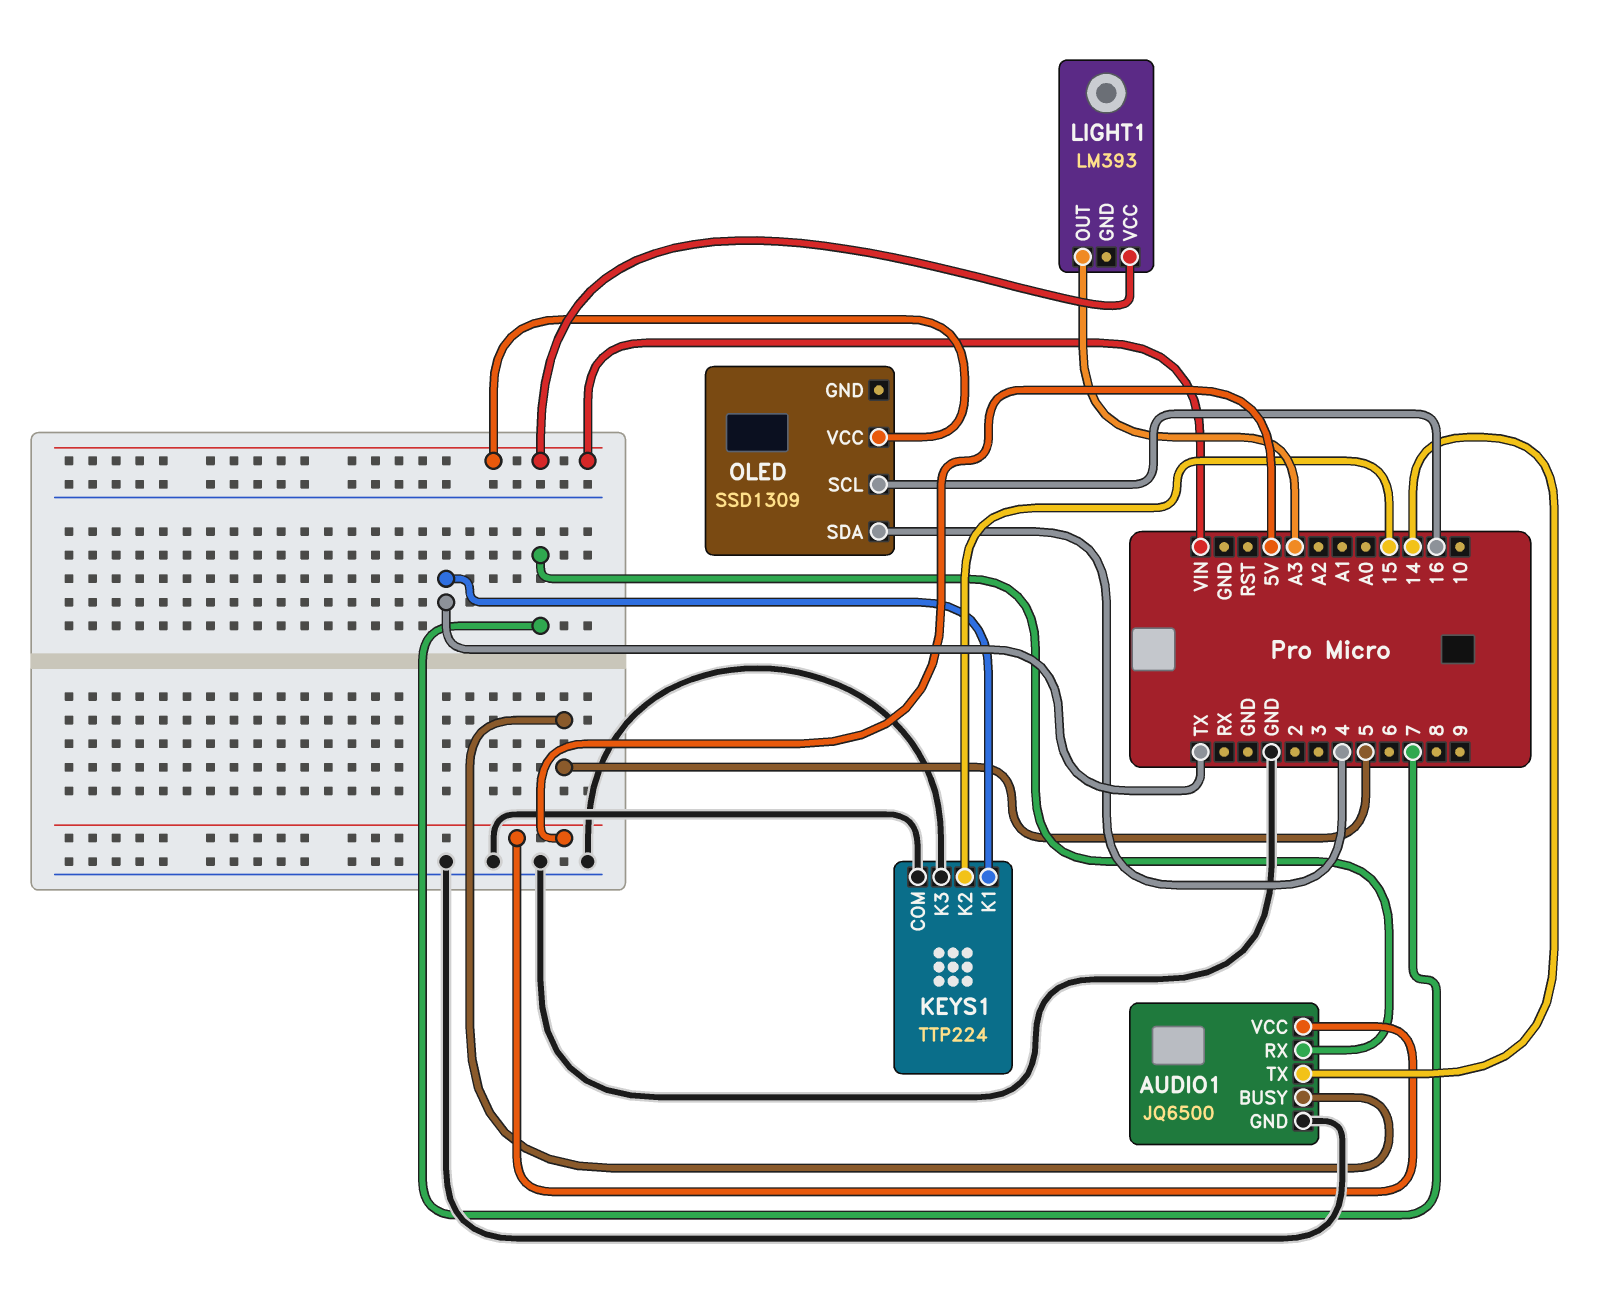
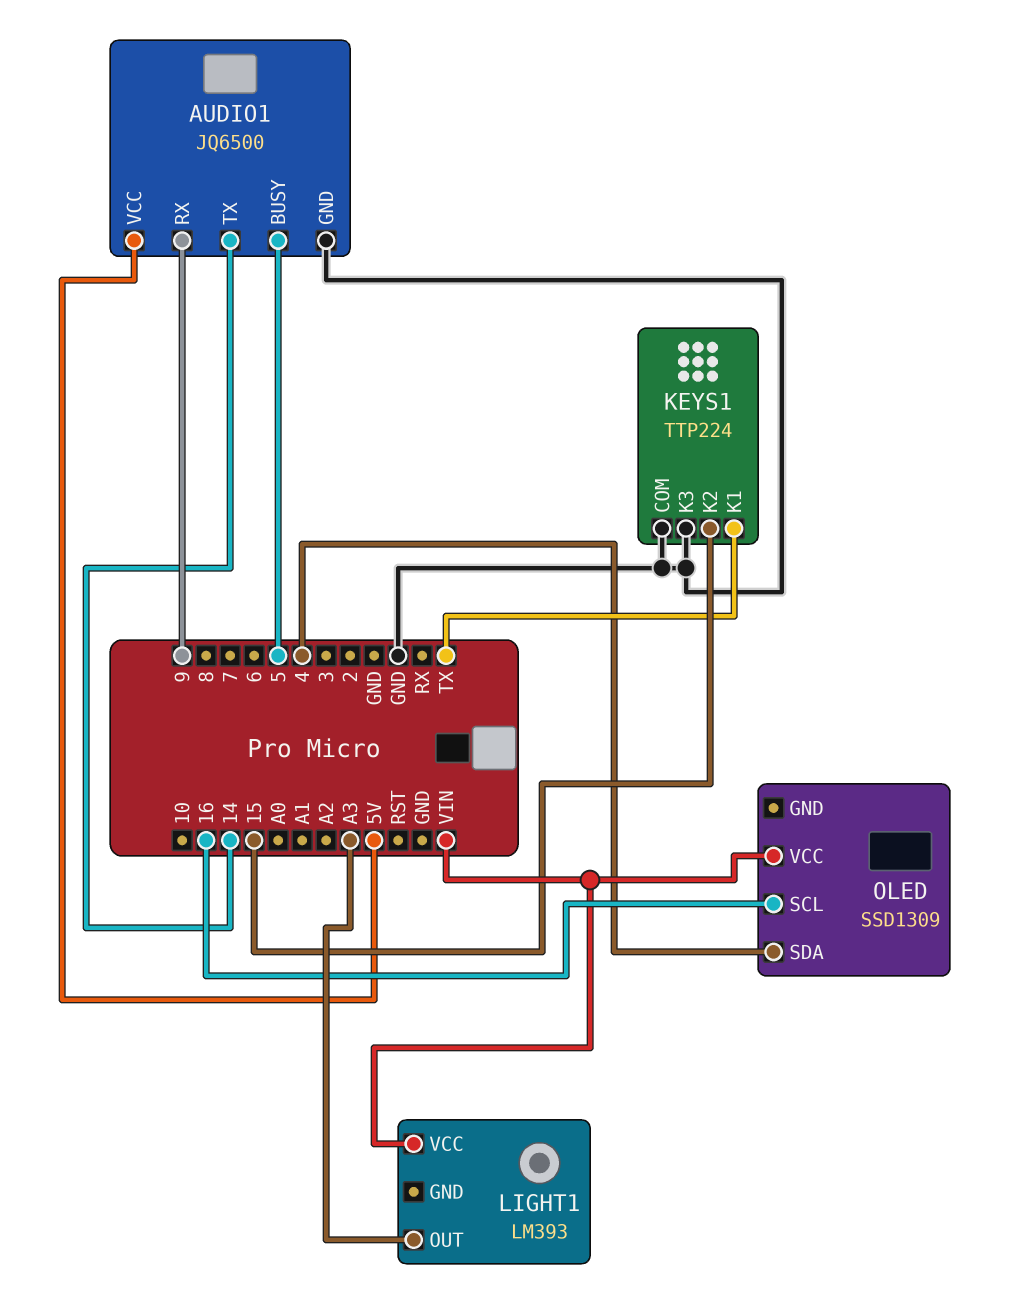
AUDIO1 pin RX: 7 -> 9

